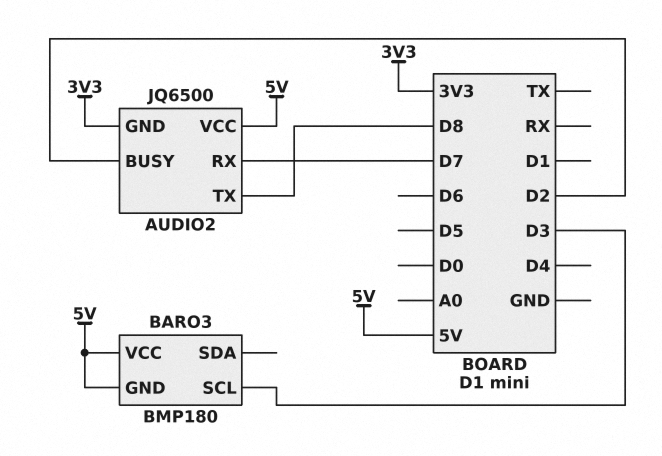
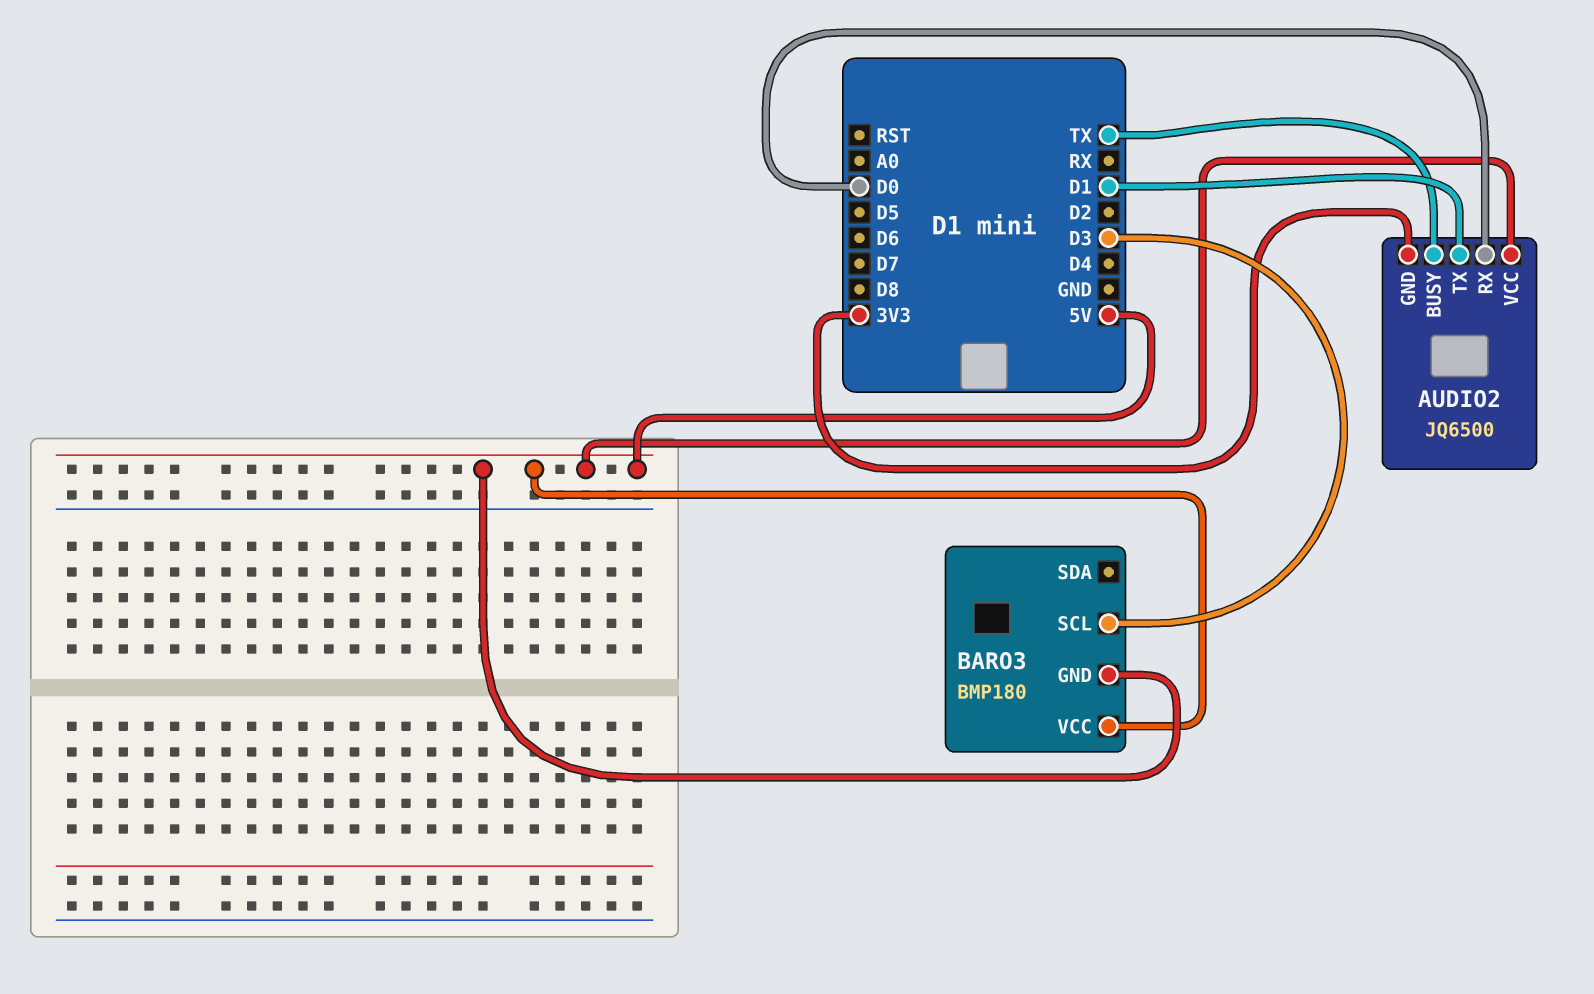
AUDIO2 pin BUSY: D2 -> TX
AUDIO2 pin RX: D7 -> D0
AUDIO2 pin TX: D8 -> D1

